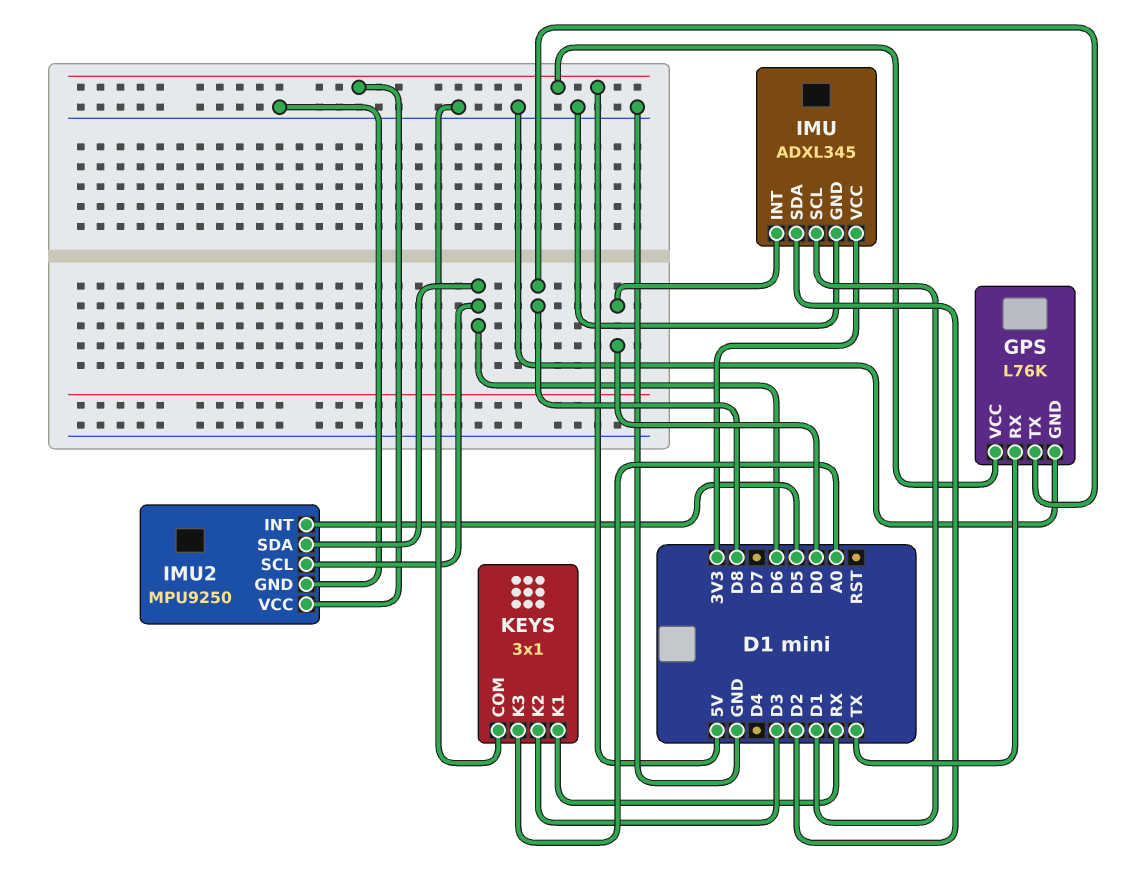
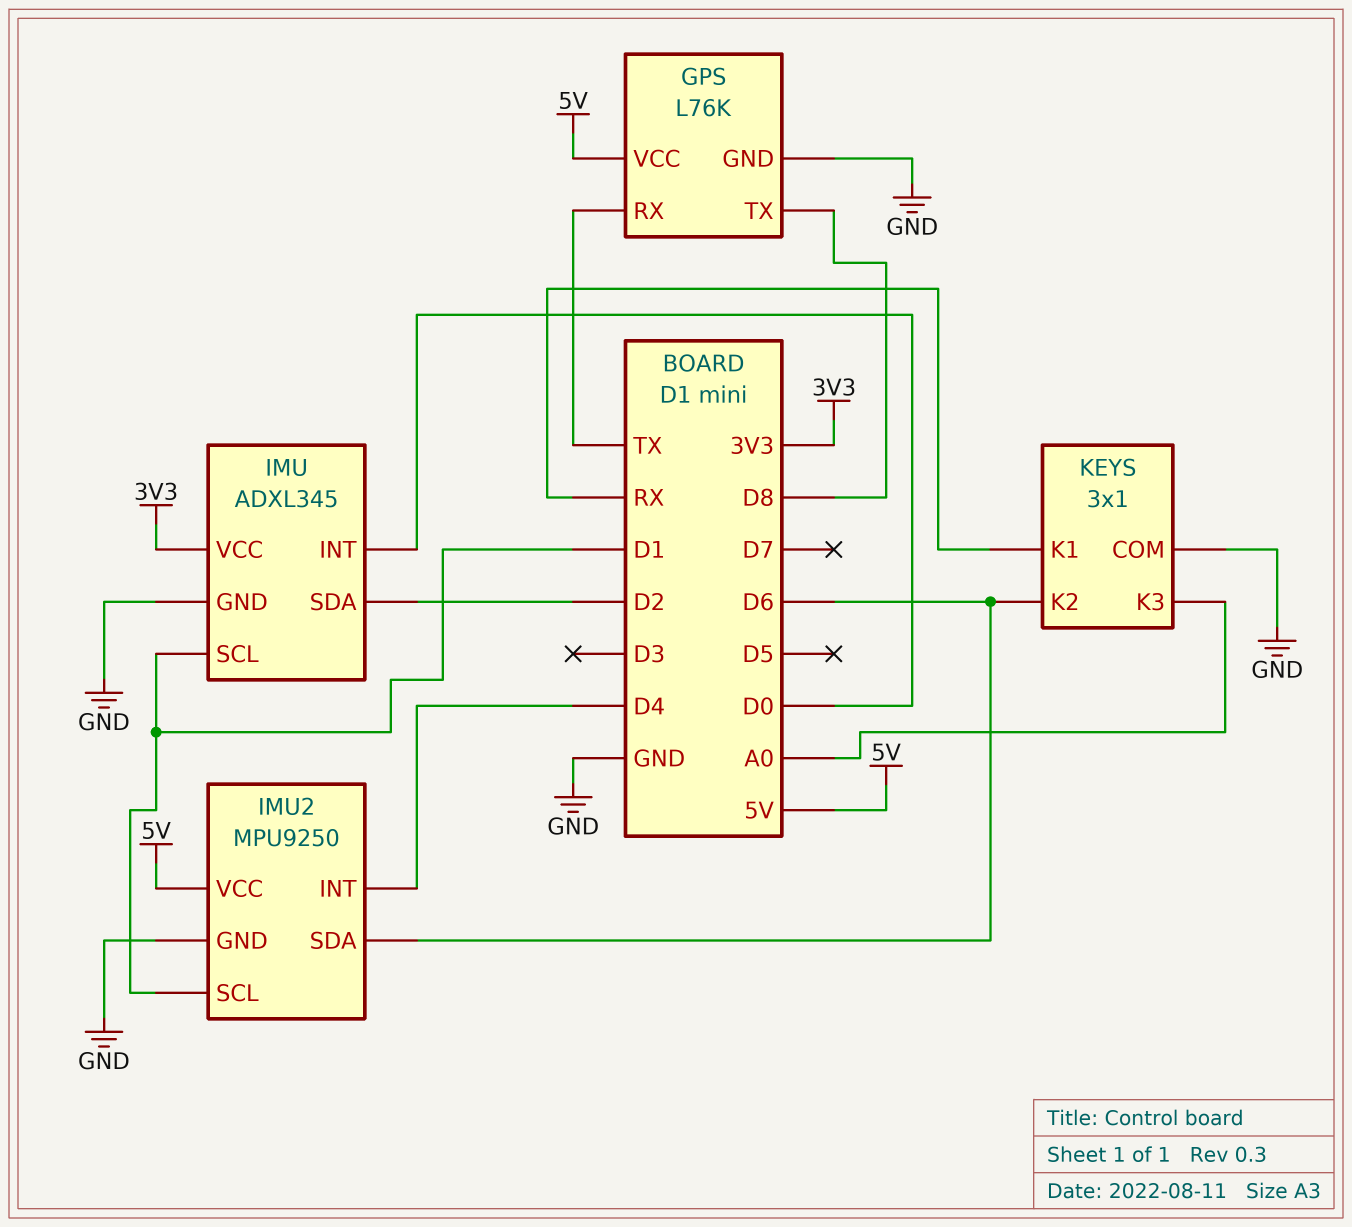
IMU2 pin INT: D5 -> D4
IMU2 pin SCL: D6 -> D1
KEYS pin K2: D3 -> D6

